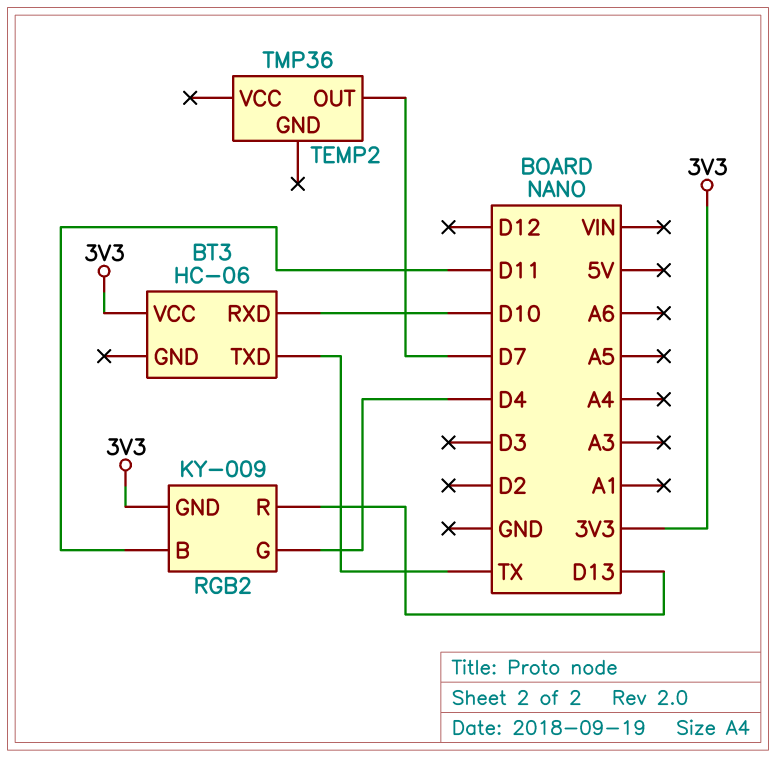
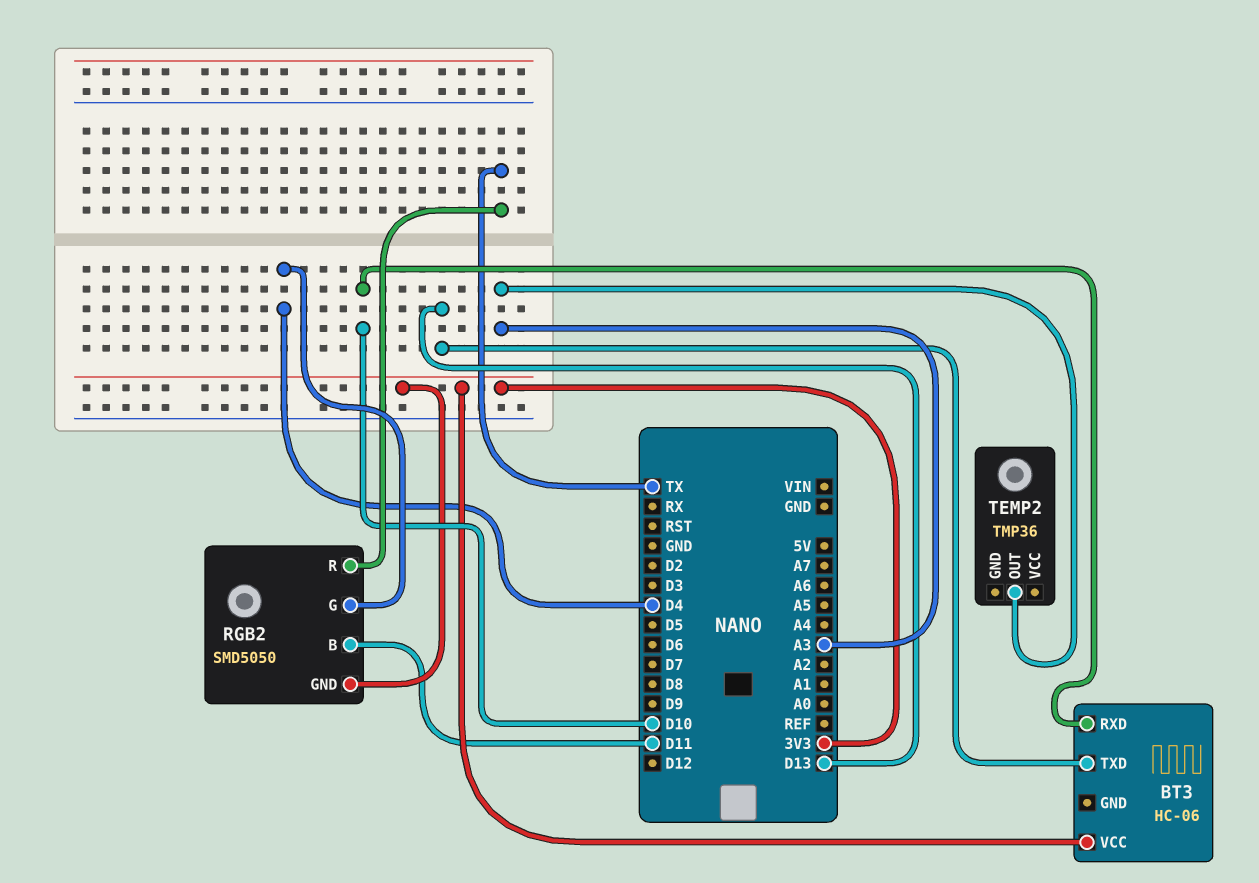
BT3 pin TXD: TX -> D13
RGB2: KY-009 -> SMD5050
RGB2 pin R: D13 -> TX
TEMP2 pin OUT: D7 -> A3

